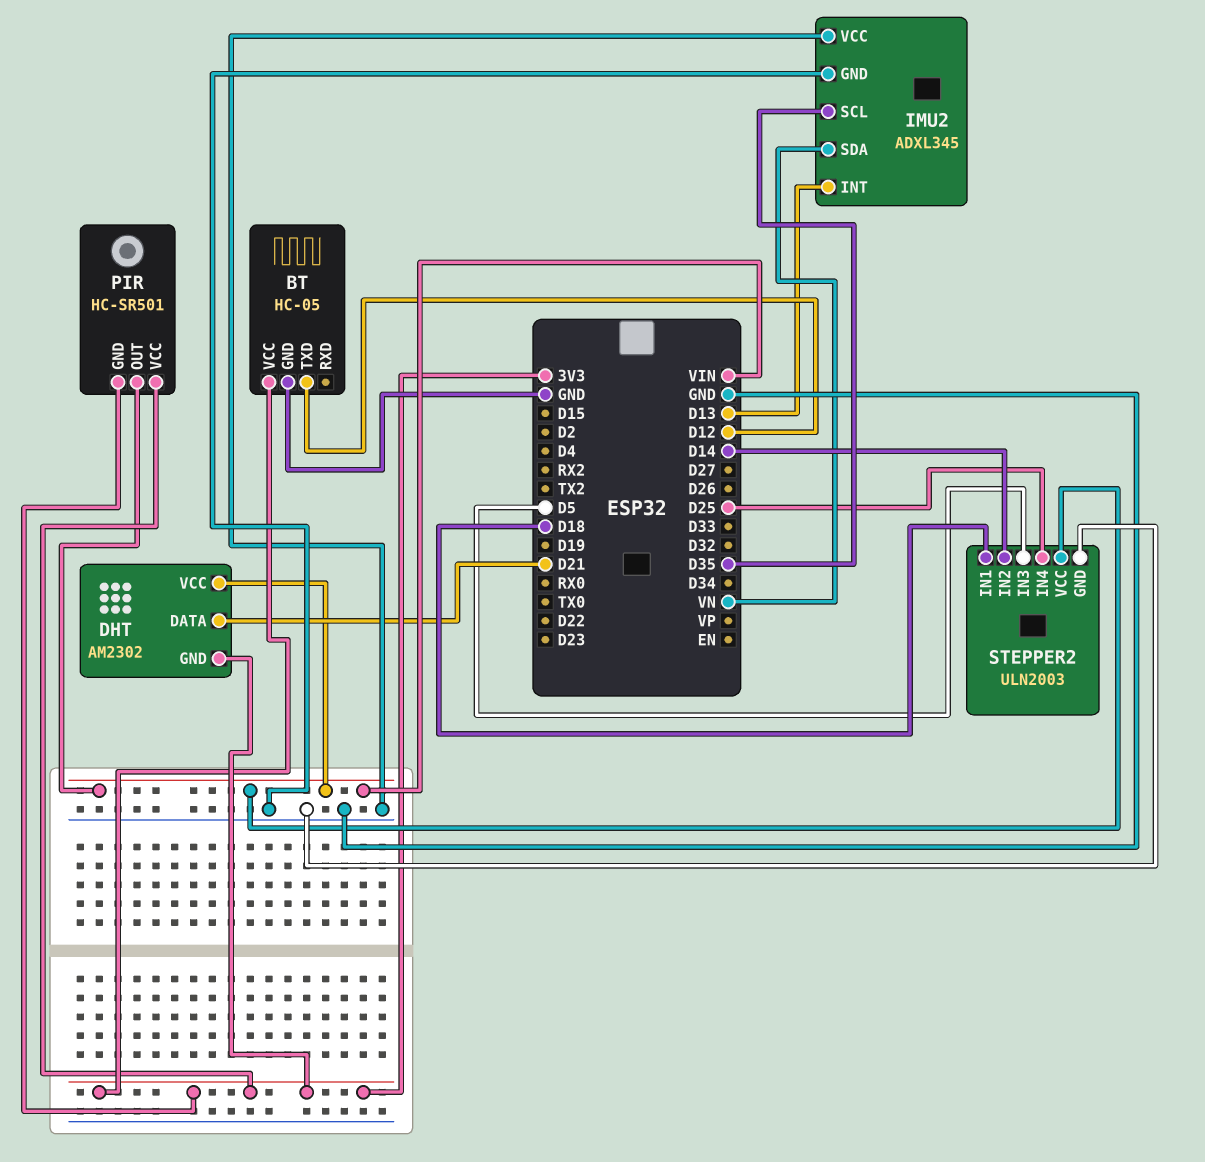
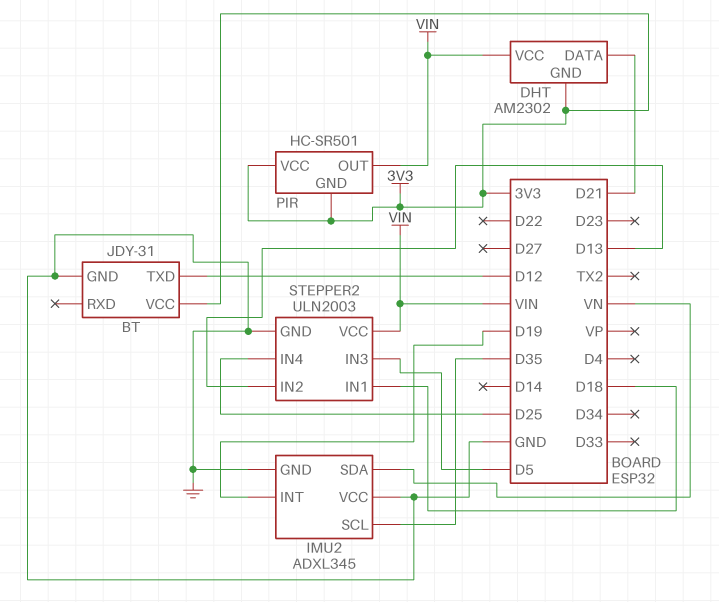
BT: HC-05 -> JDY-31
IMU2 pin INT: D13 -> D19
STEPPER2 pin IN2: D14 -> D13

